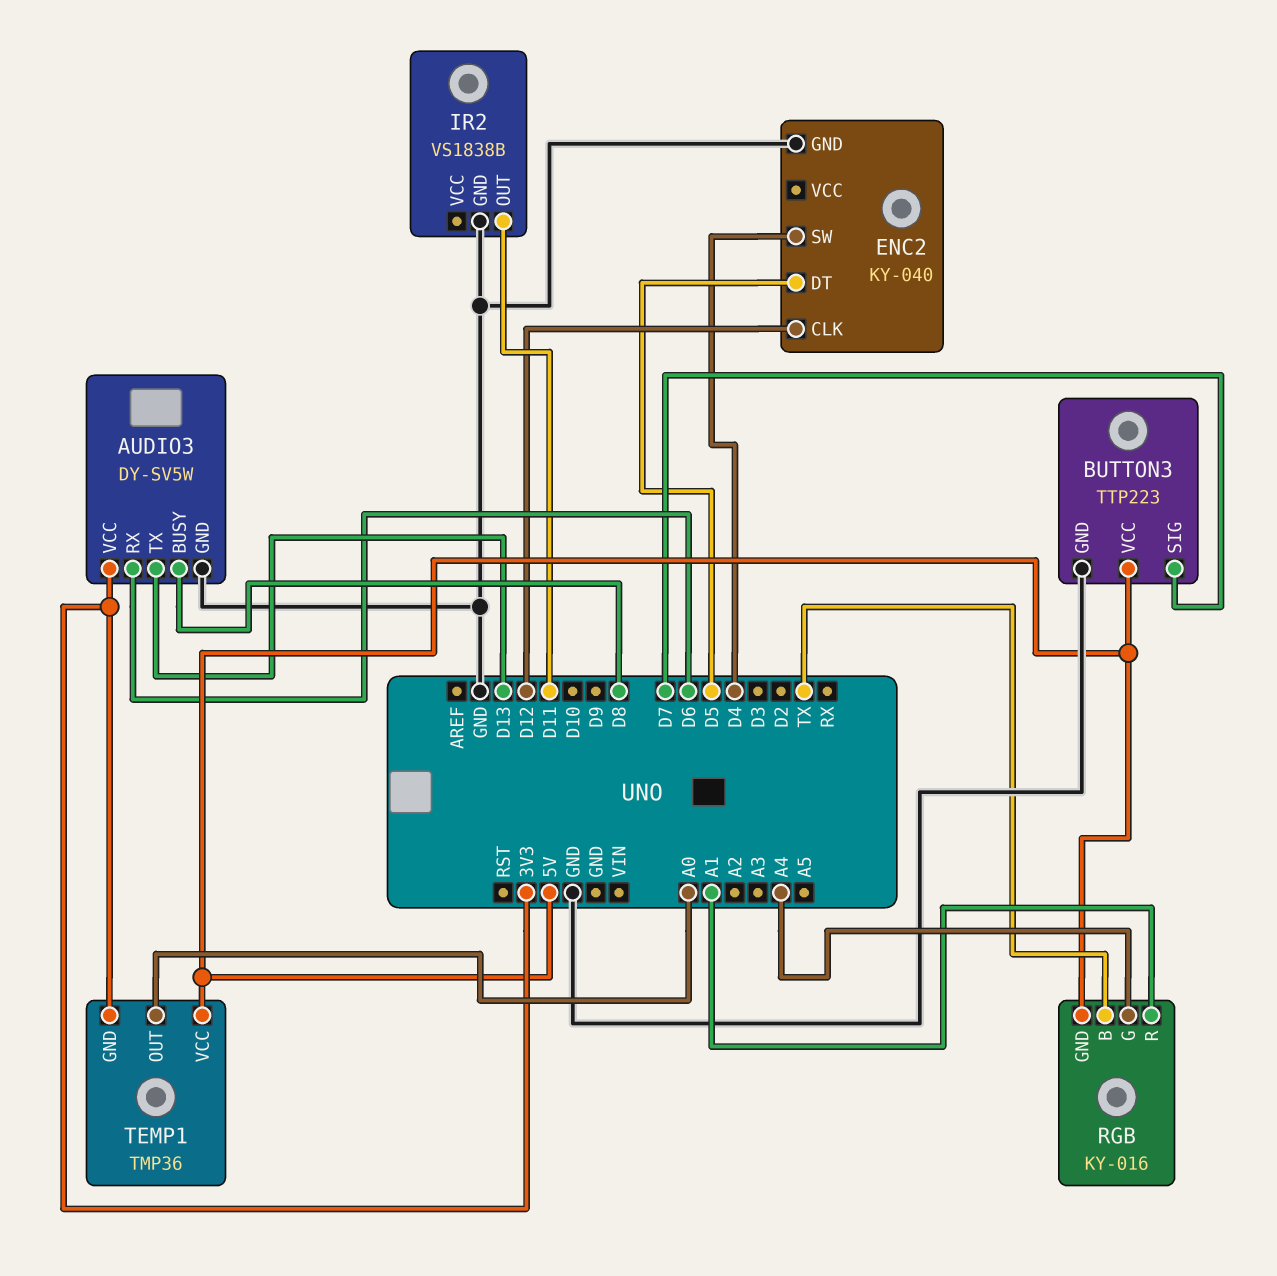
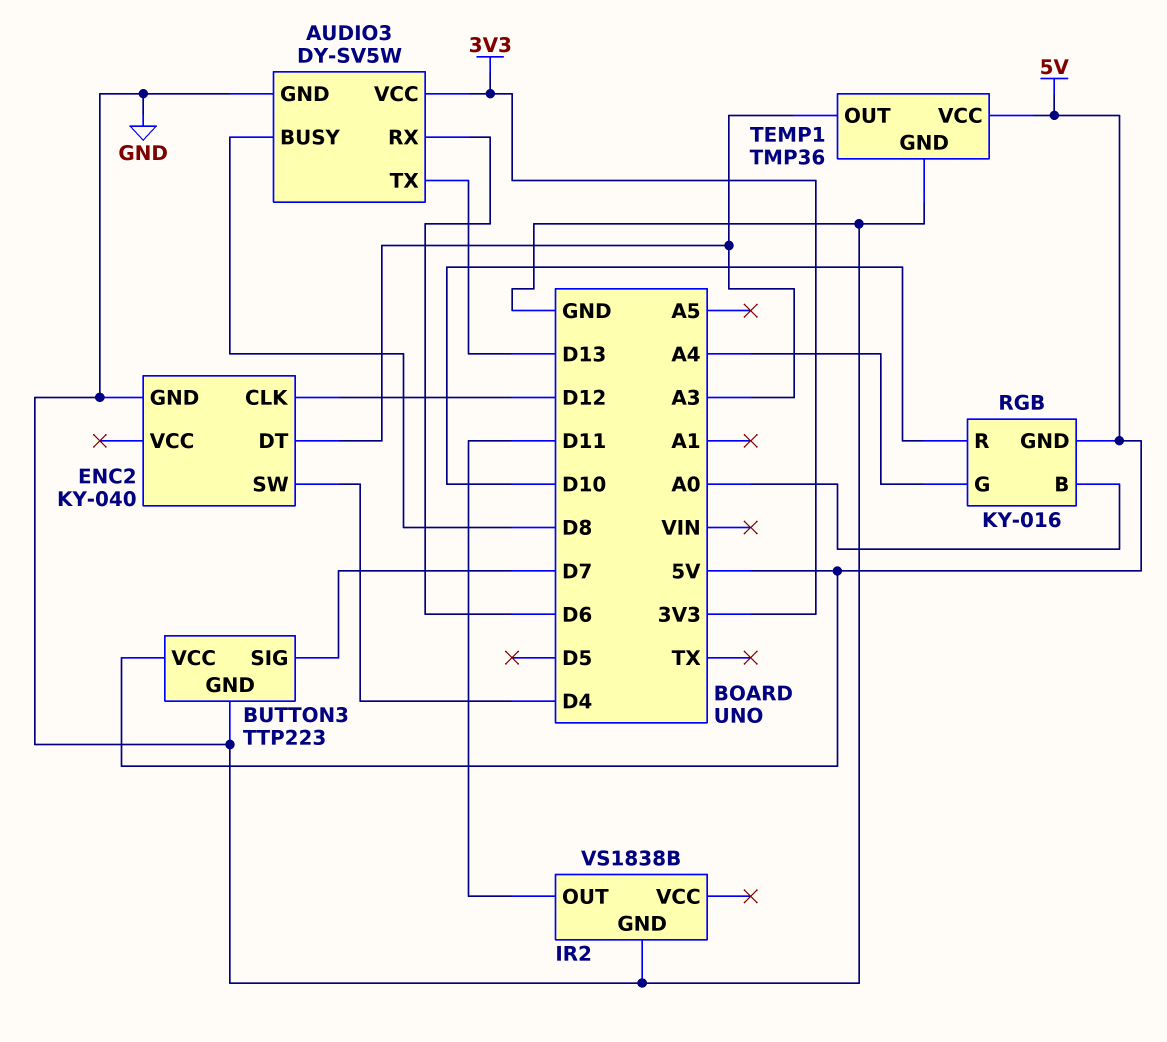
ENC2 pin DT: D5 -> A3
RGB pin B: TX -> A0
RGB pin R: A1 -> D10
TEMP1 pin GND: 3V3 -> GND
TEMP1 pin OUT: A0 -> A3

